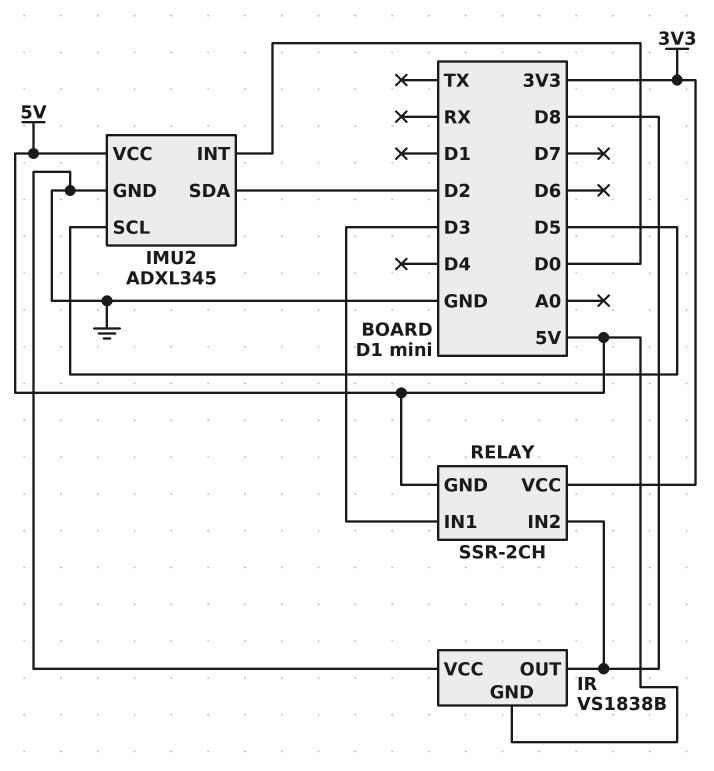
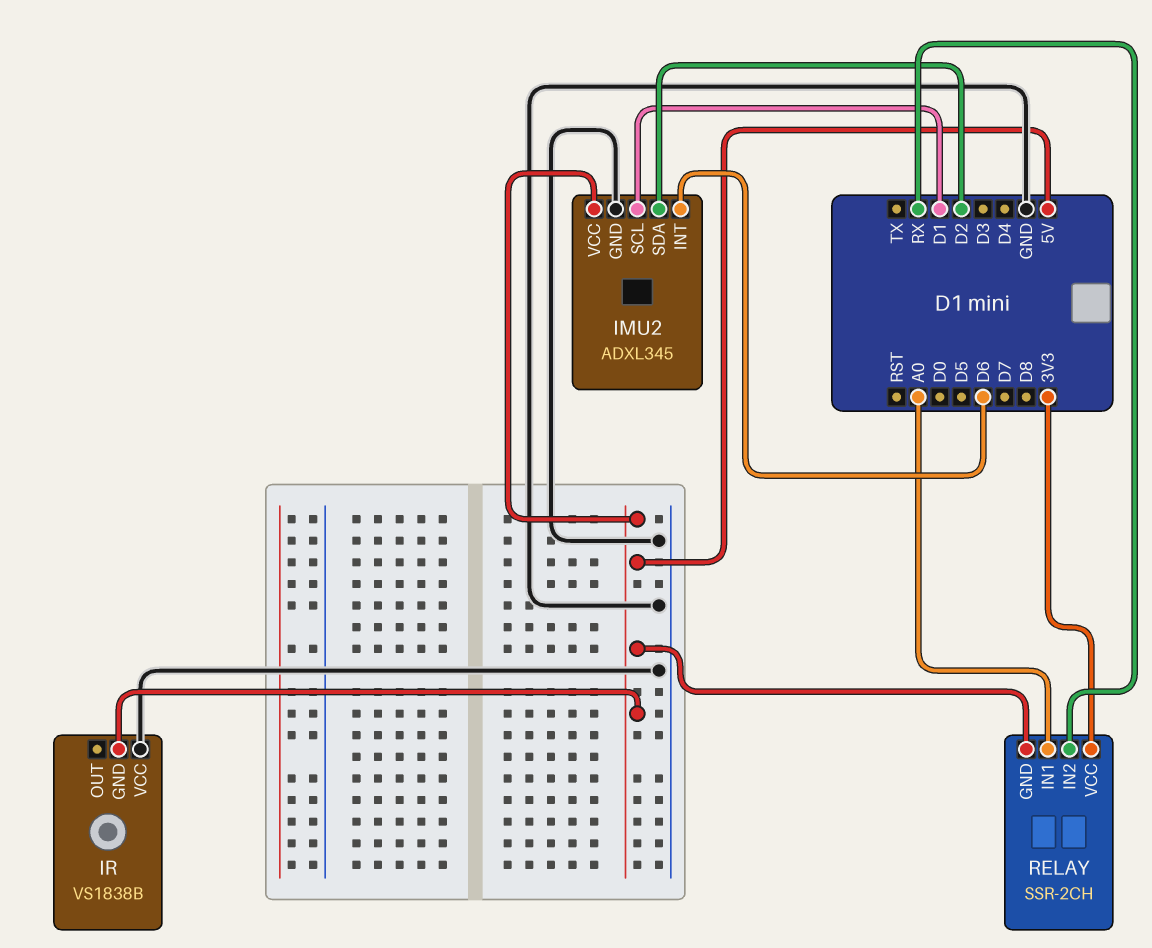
IMU2 pin INT: D0 -> D6
IMU2 pin SCL: D5 -> D1
IR pin OUT: D8 -> none
RELAY pin IN1: D3 -> A0
RELAY pin IN2: D8 -> RX

